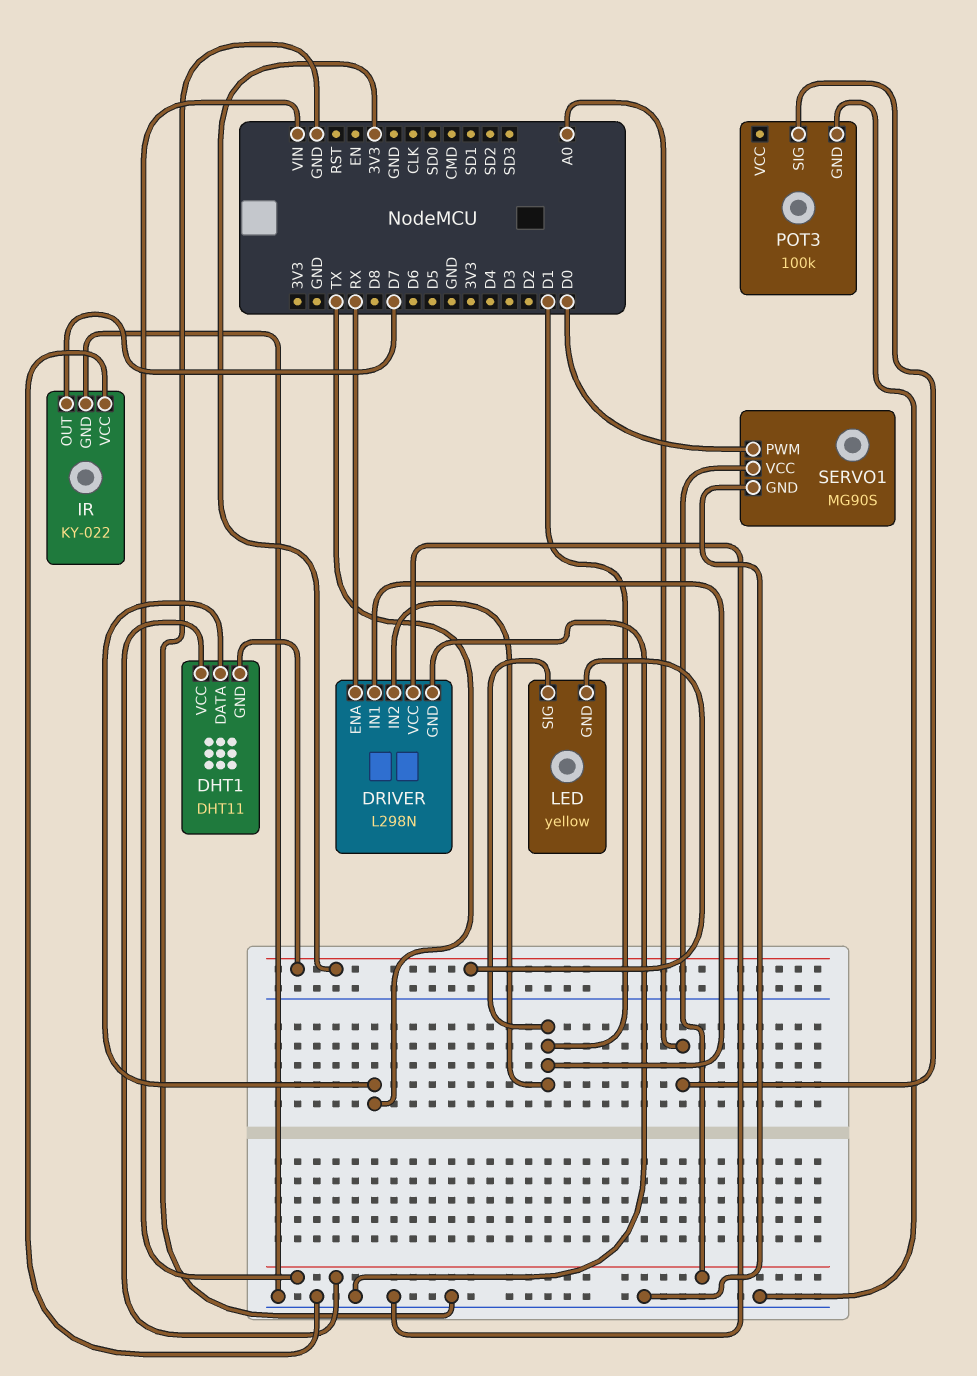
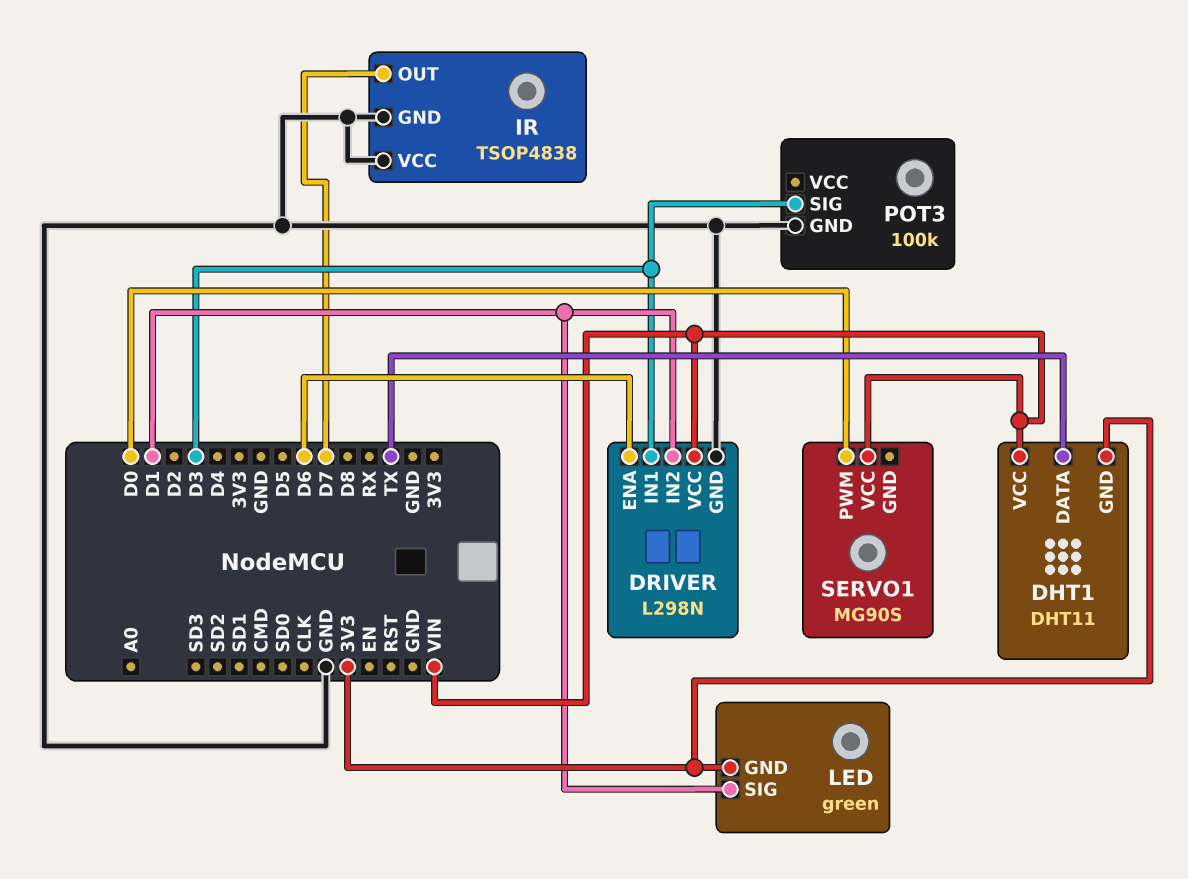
DRIVER pin ENA: RX -> D6
DRIVER pin IN1: D1 -> D3
DRIVER pin VCC: GND -> VIN
IR: KY-022 -> TSOP4838
LED: yellow -> green
POT3 pin SIG: A0 -> D3
SERVO1 pin GND: GND -> none

